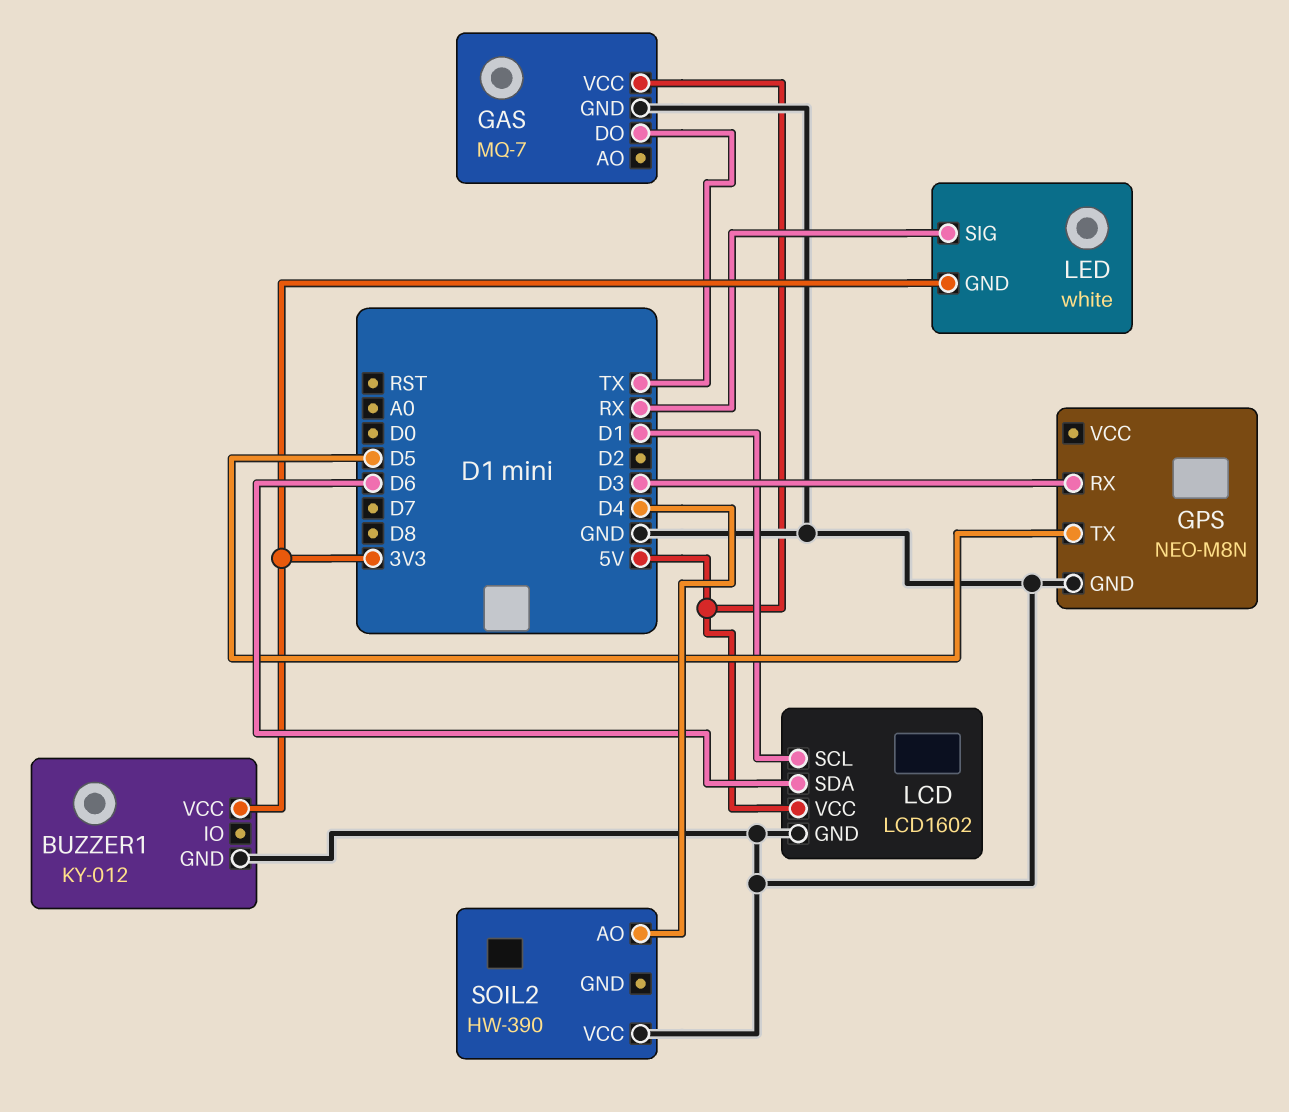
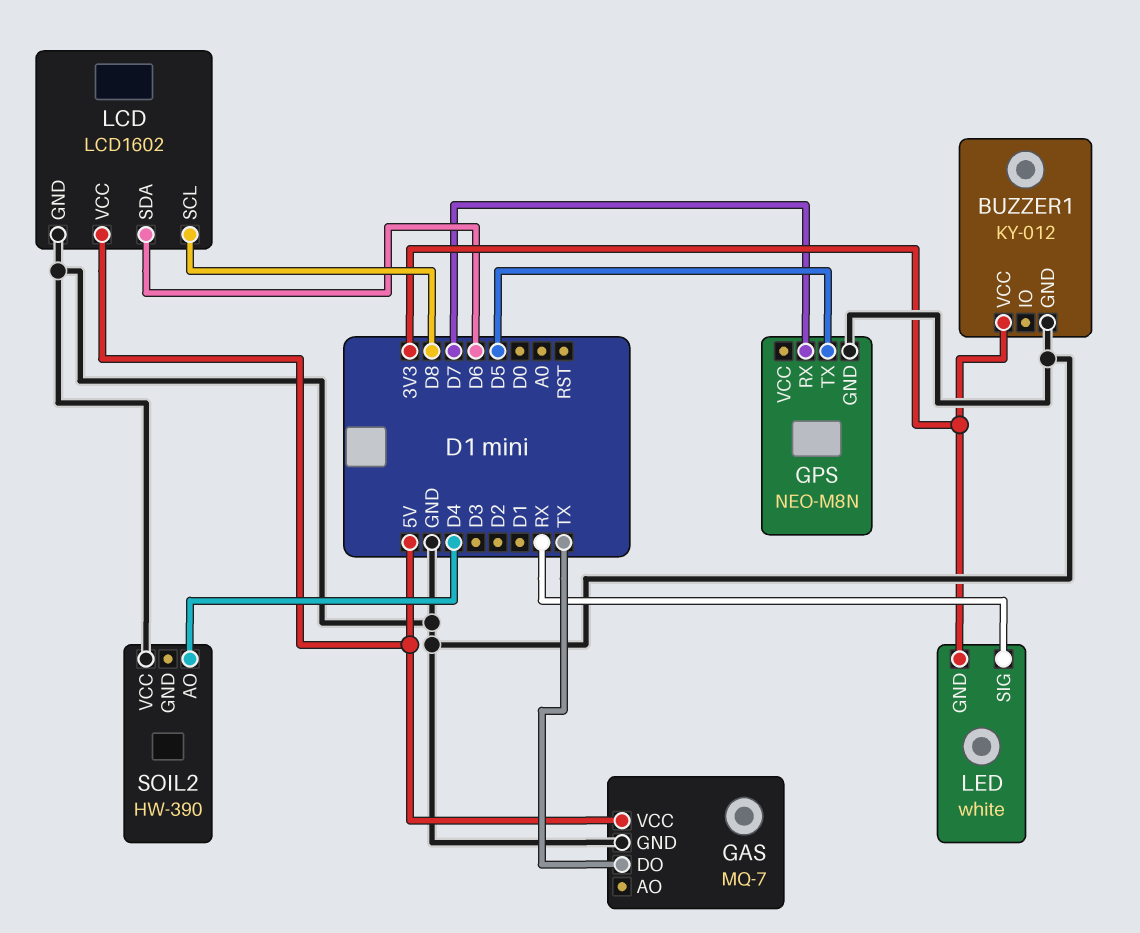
GPS pin RX: D3 -> D7
LCD pin SCL: D1 -> D8

